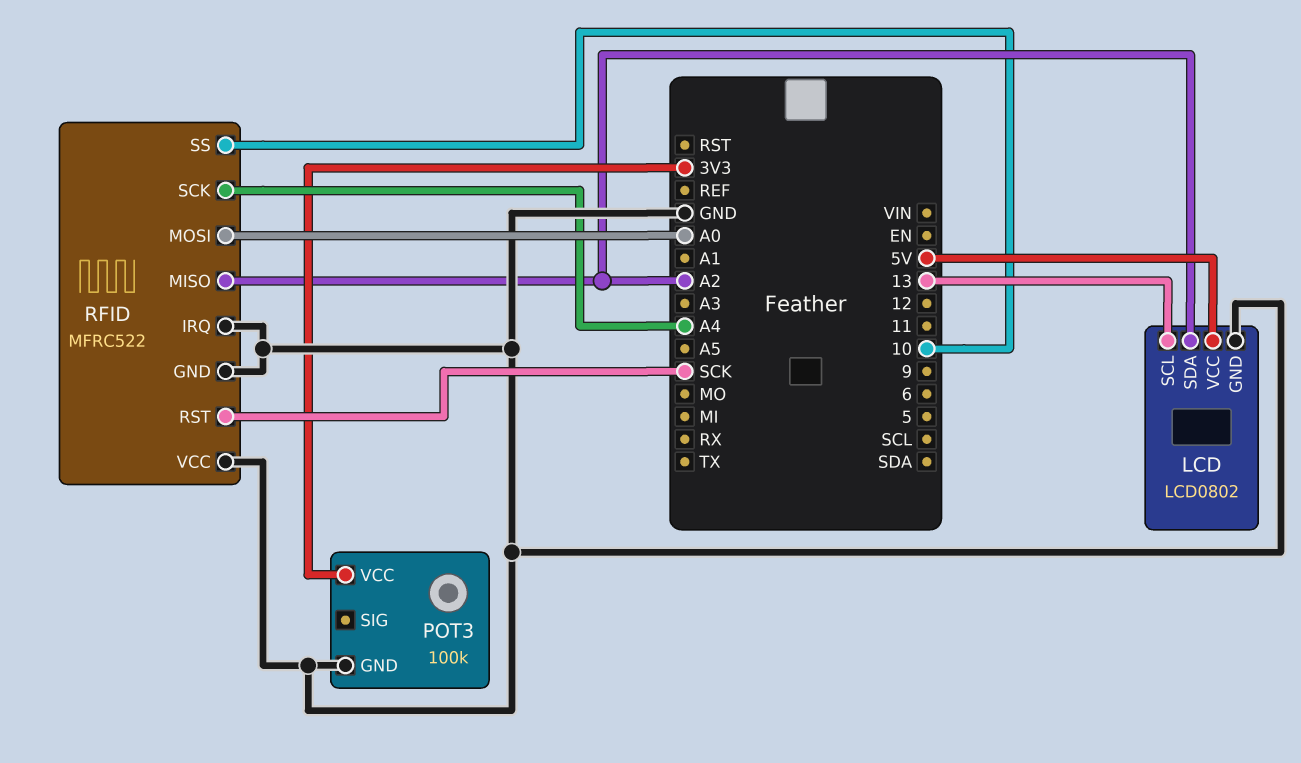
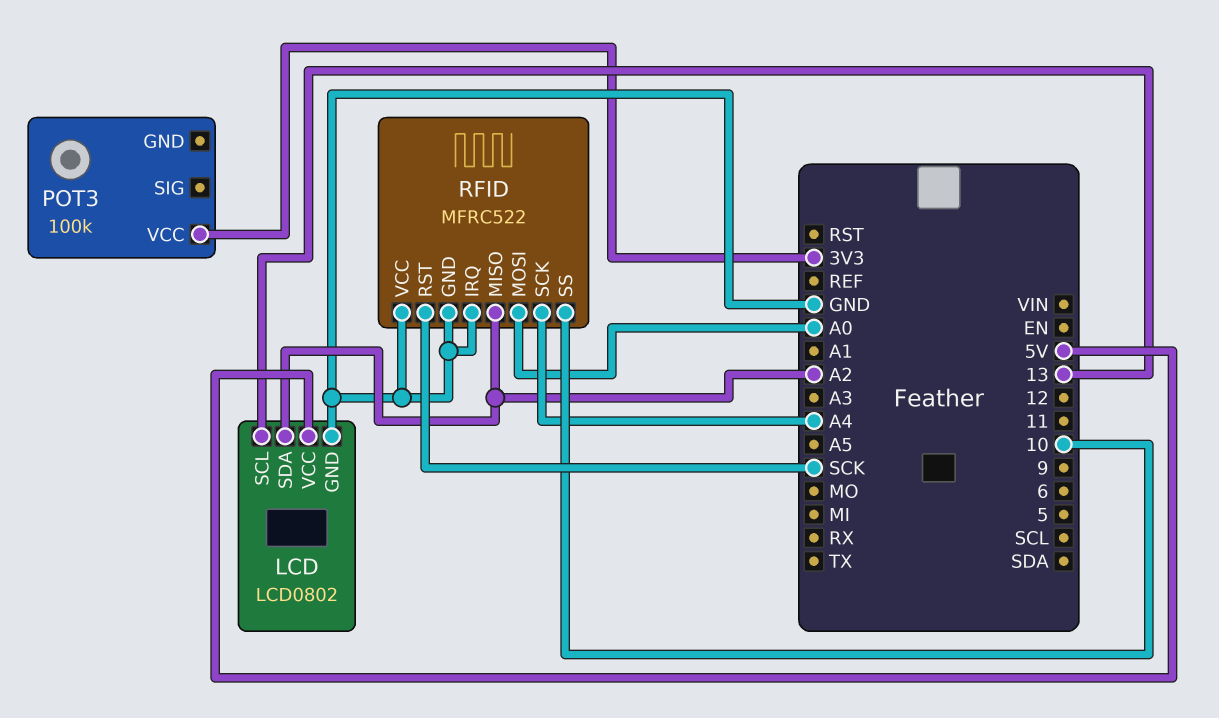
POT3 pin GND: GND -> none

